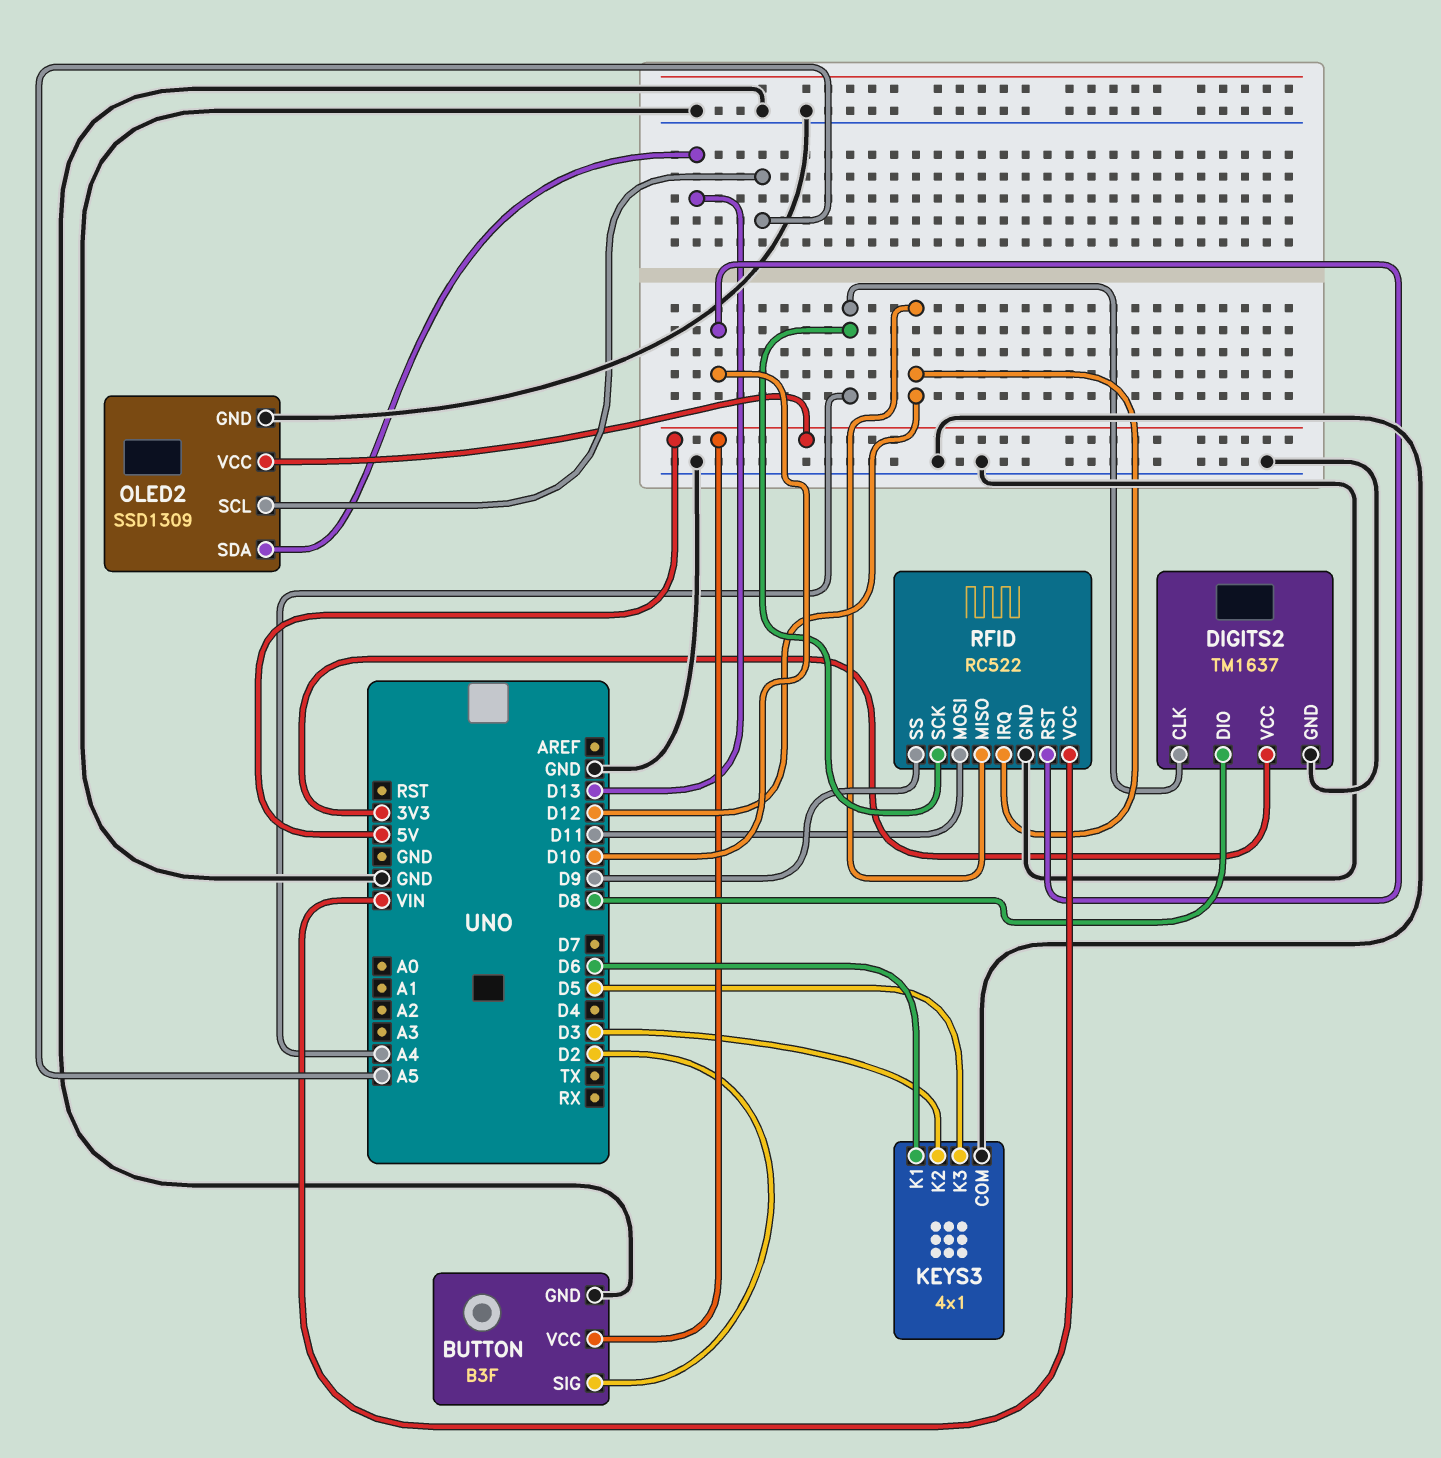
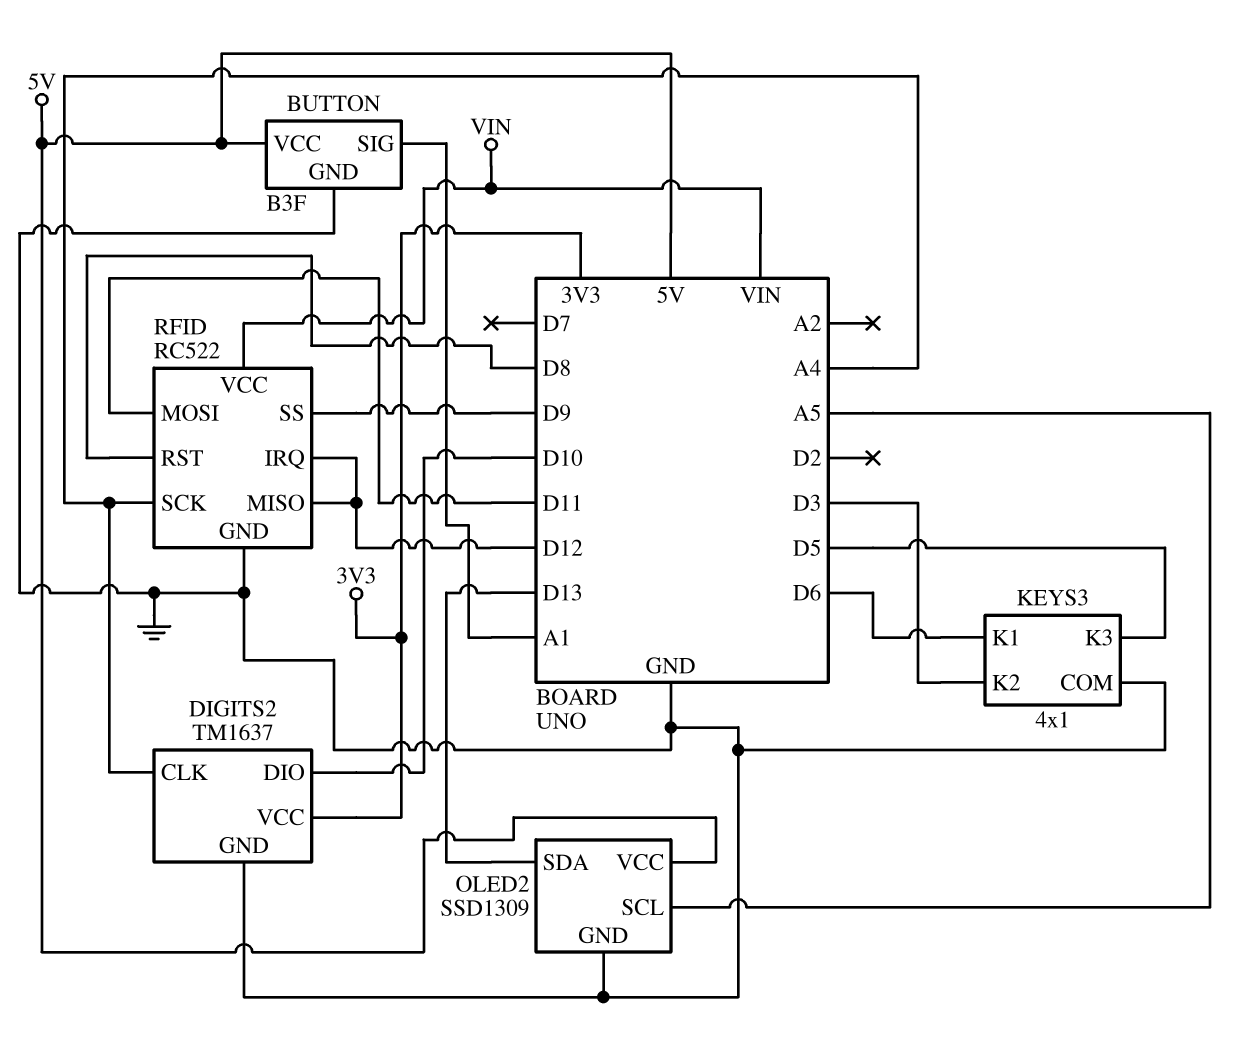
BUTTON pin SIG: D2 -> A1
DIGITS2 pin DIO: D8 -> D10
RFID pin RST: D10 -> D8

